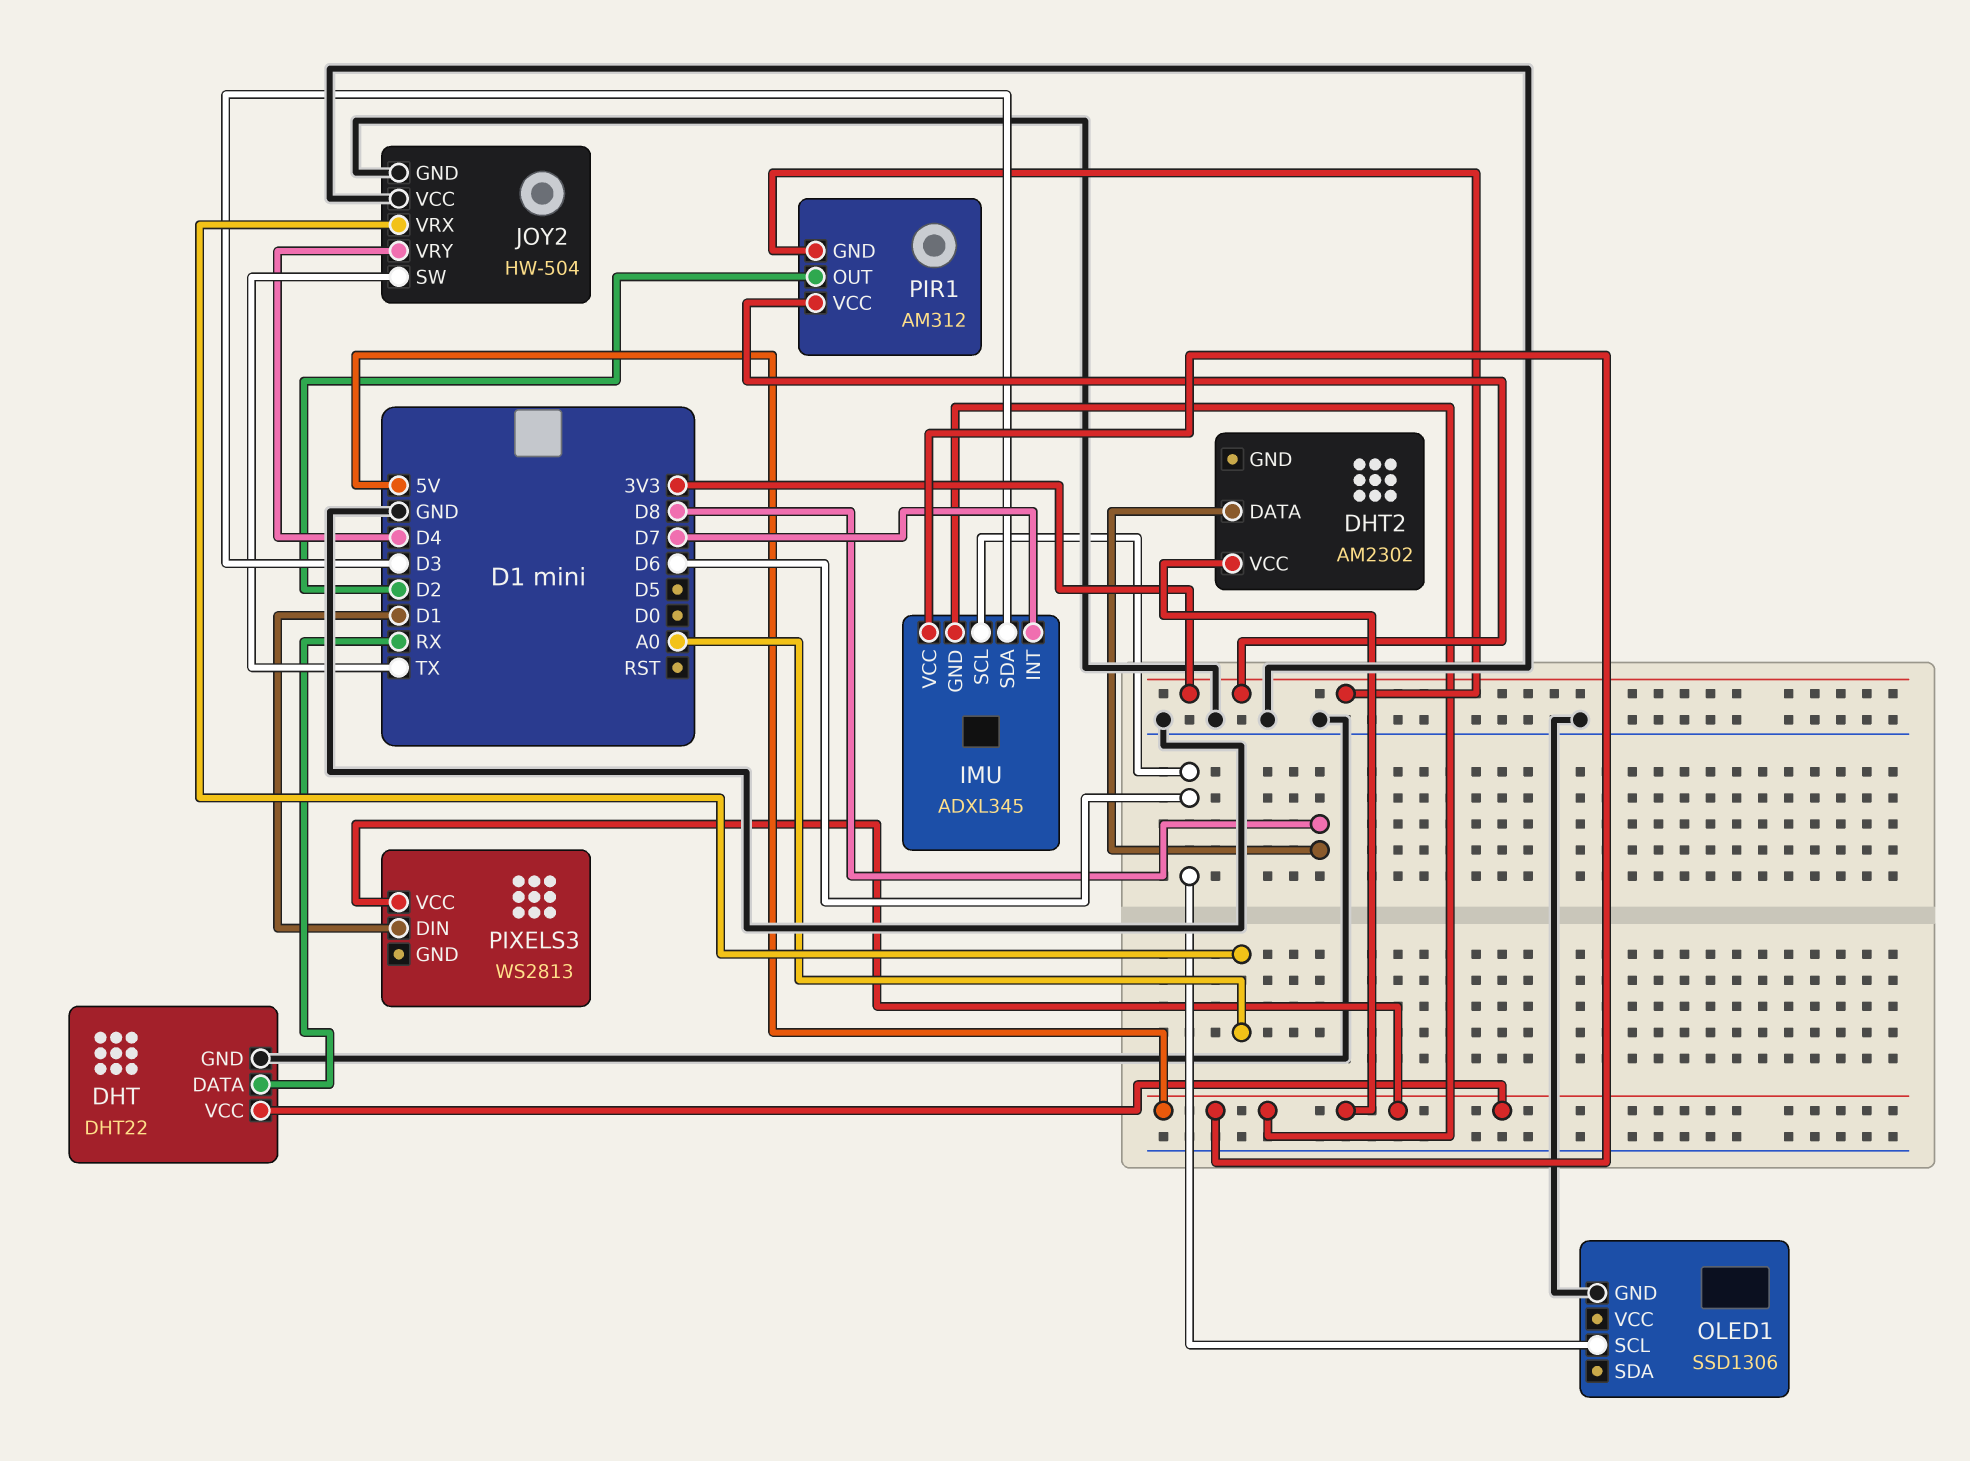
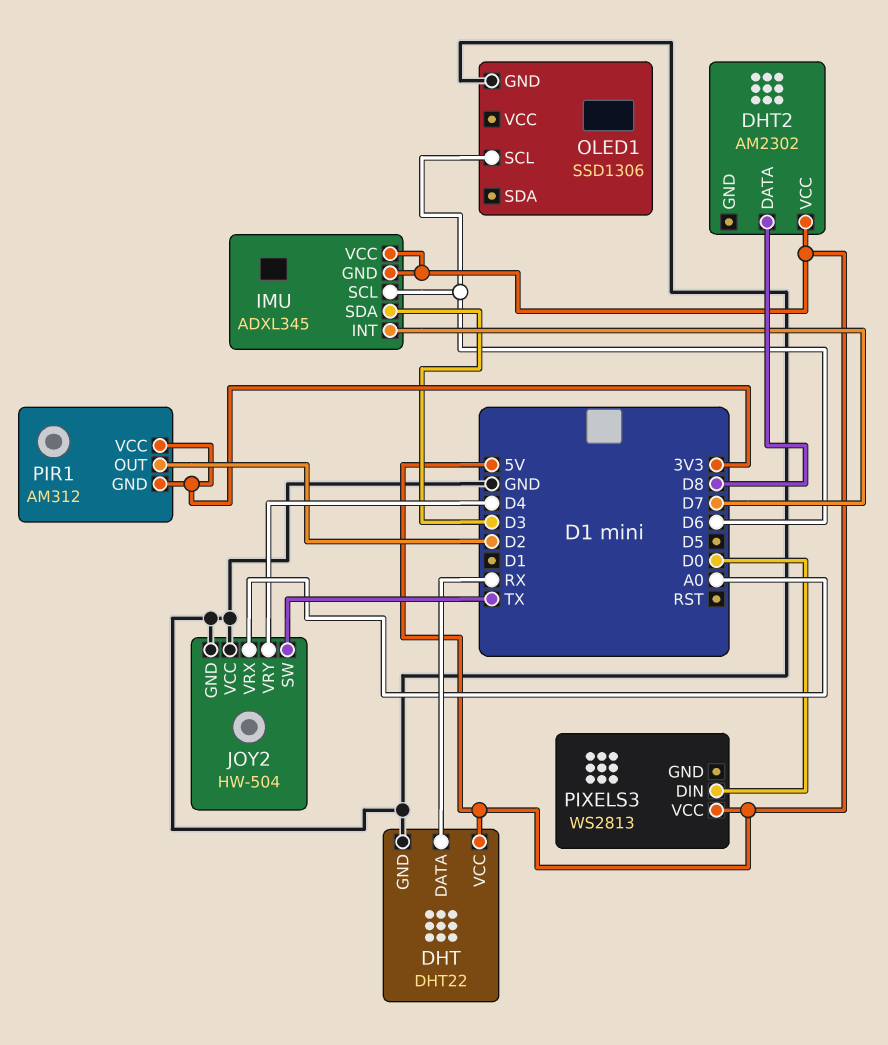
PIXELS3 pin DIN: D1 -> D0

